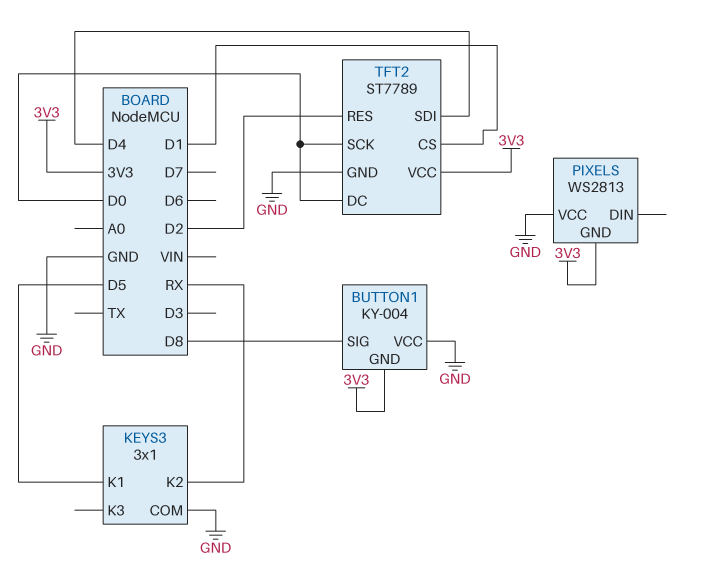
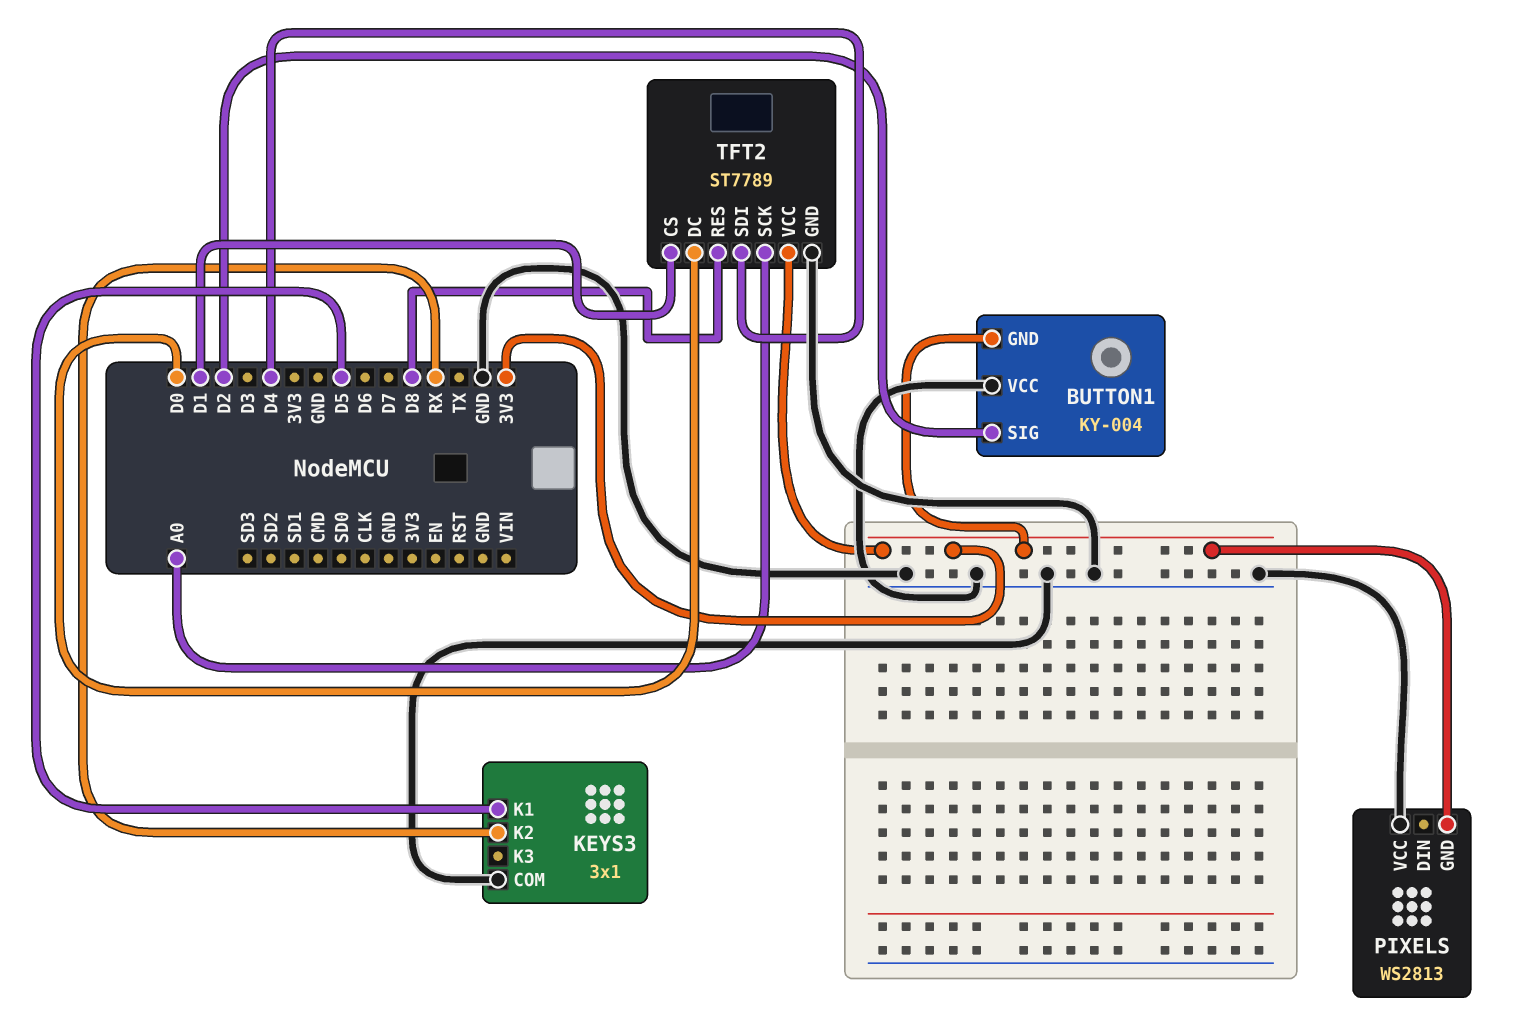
BUTTON1 pin SIG: D8 -> D2
TFT2 pin RES: D2 -> D8
TFT2 pin SCK: D0 -> A0

